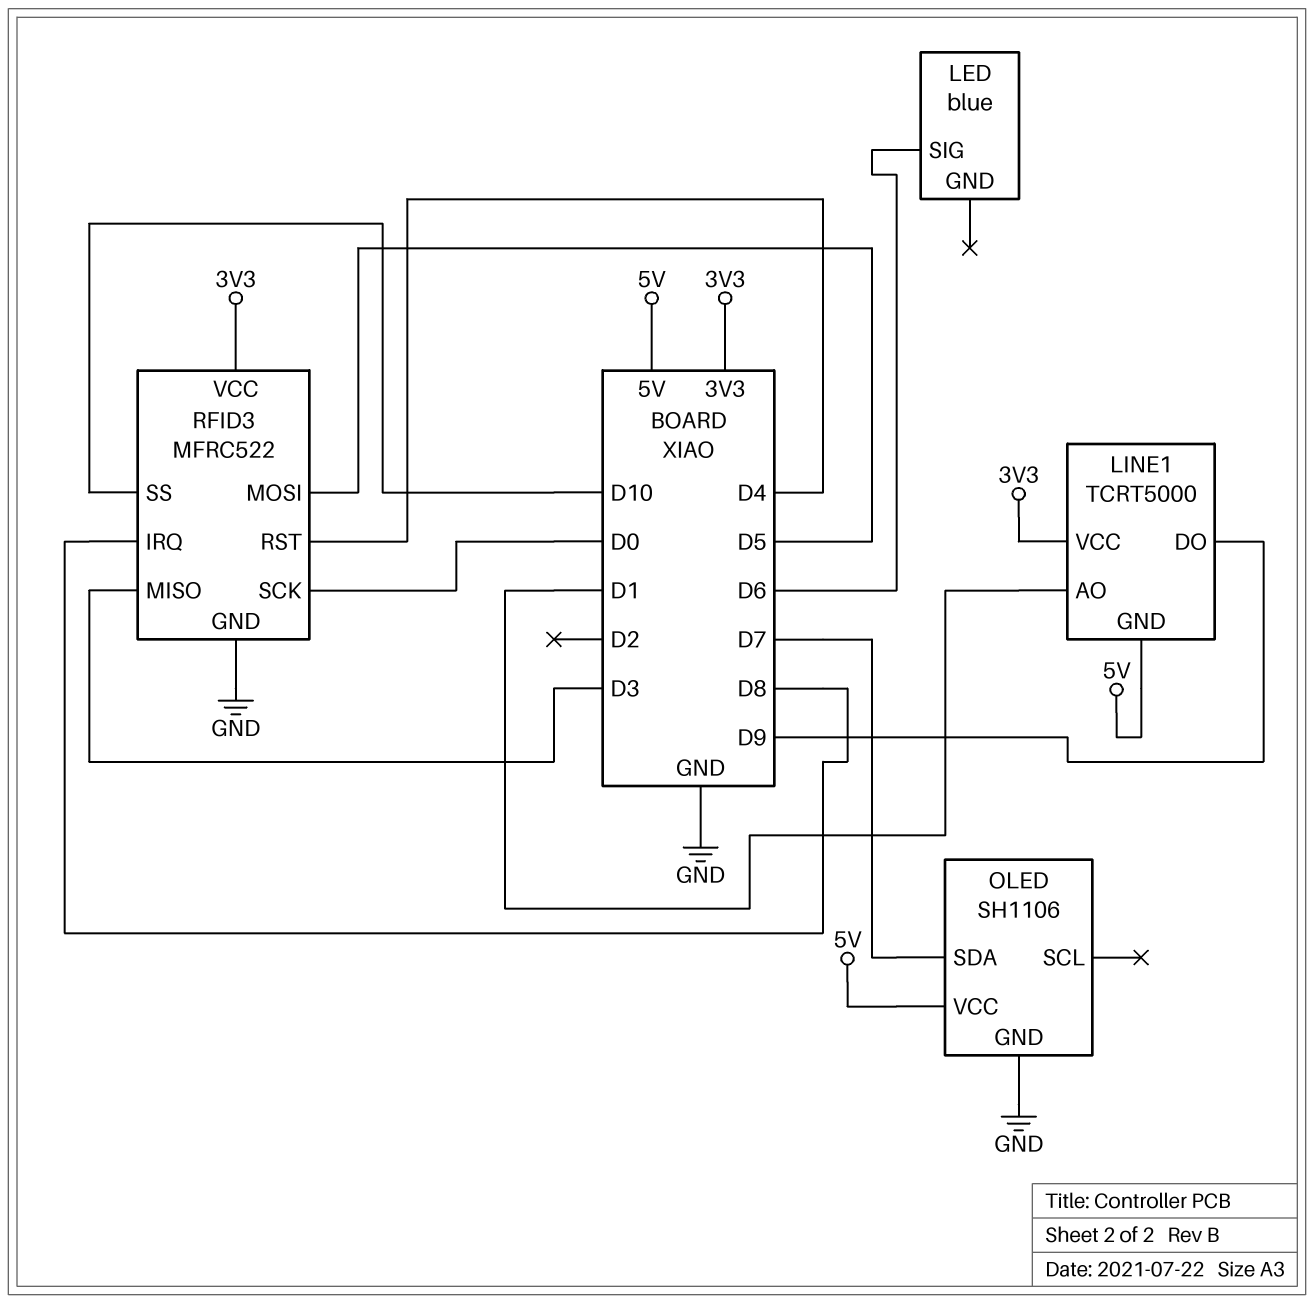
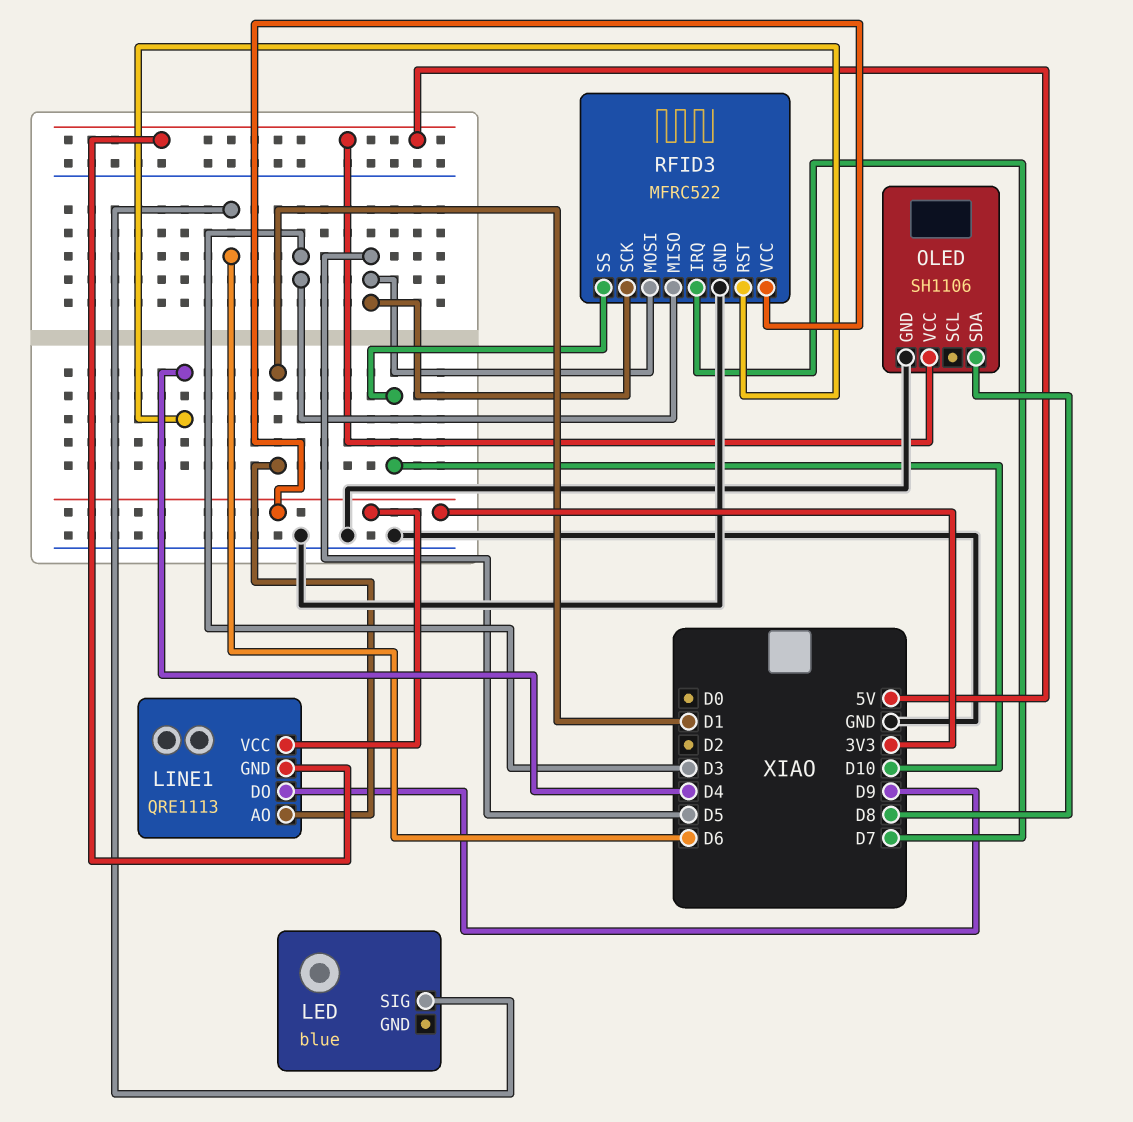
LINE1: TCRT5000 -> QRE1113
OLED pin SDA: D7 -> D8
RFID3 pin IRQ: D8 -> D7
RFID3 pin SCK: D0 -> D5

